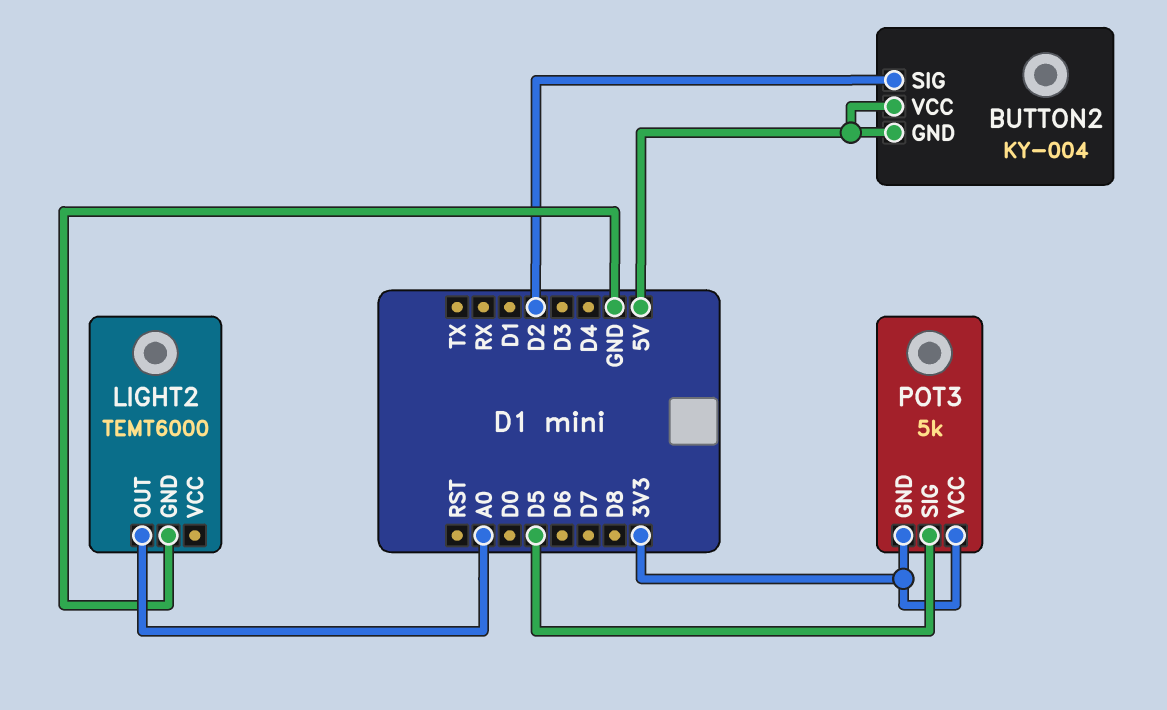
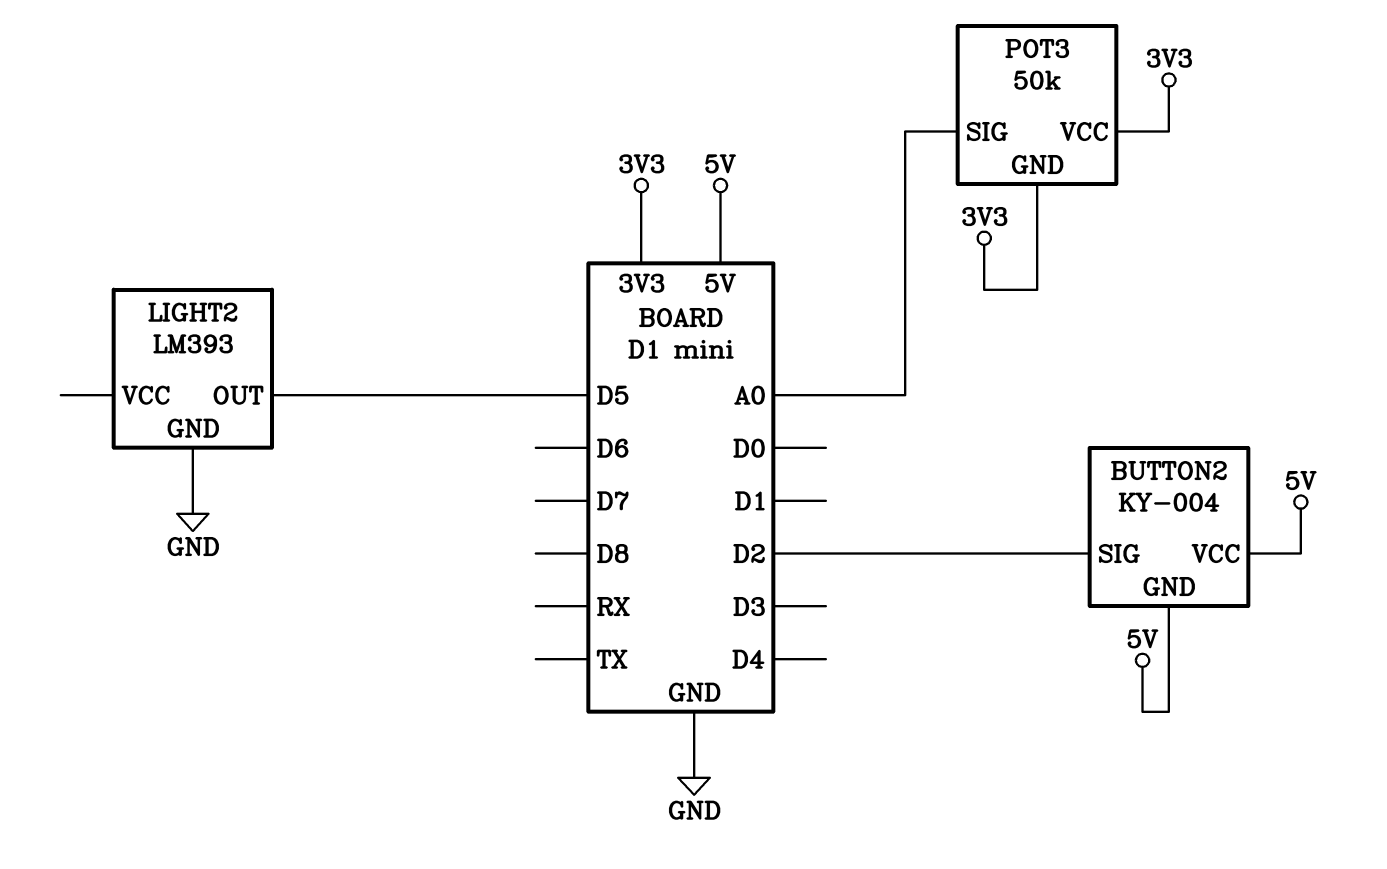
LIGHT2: TEMT6000 -> LM393
LIGHT2 pin OUT: A0 -> D5
POT3: 5k -> 50k
POT3 pin SIG: D5 -> A0

